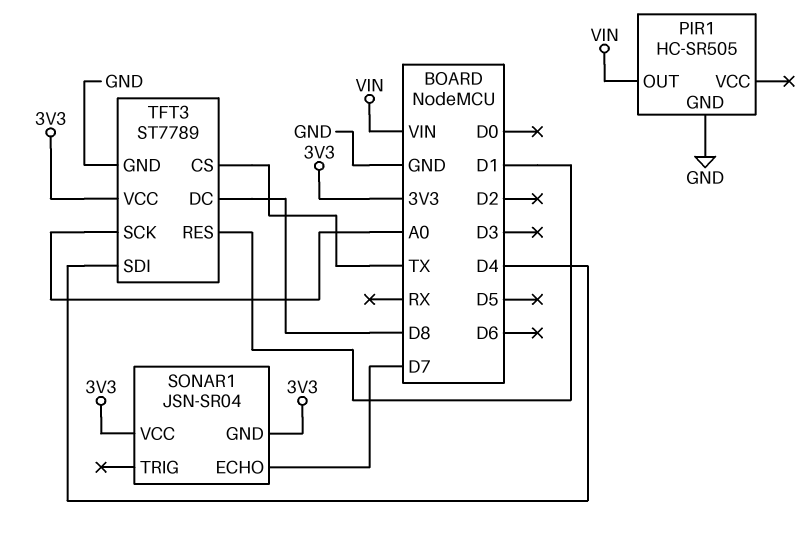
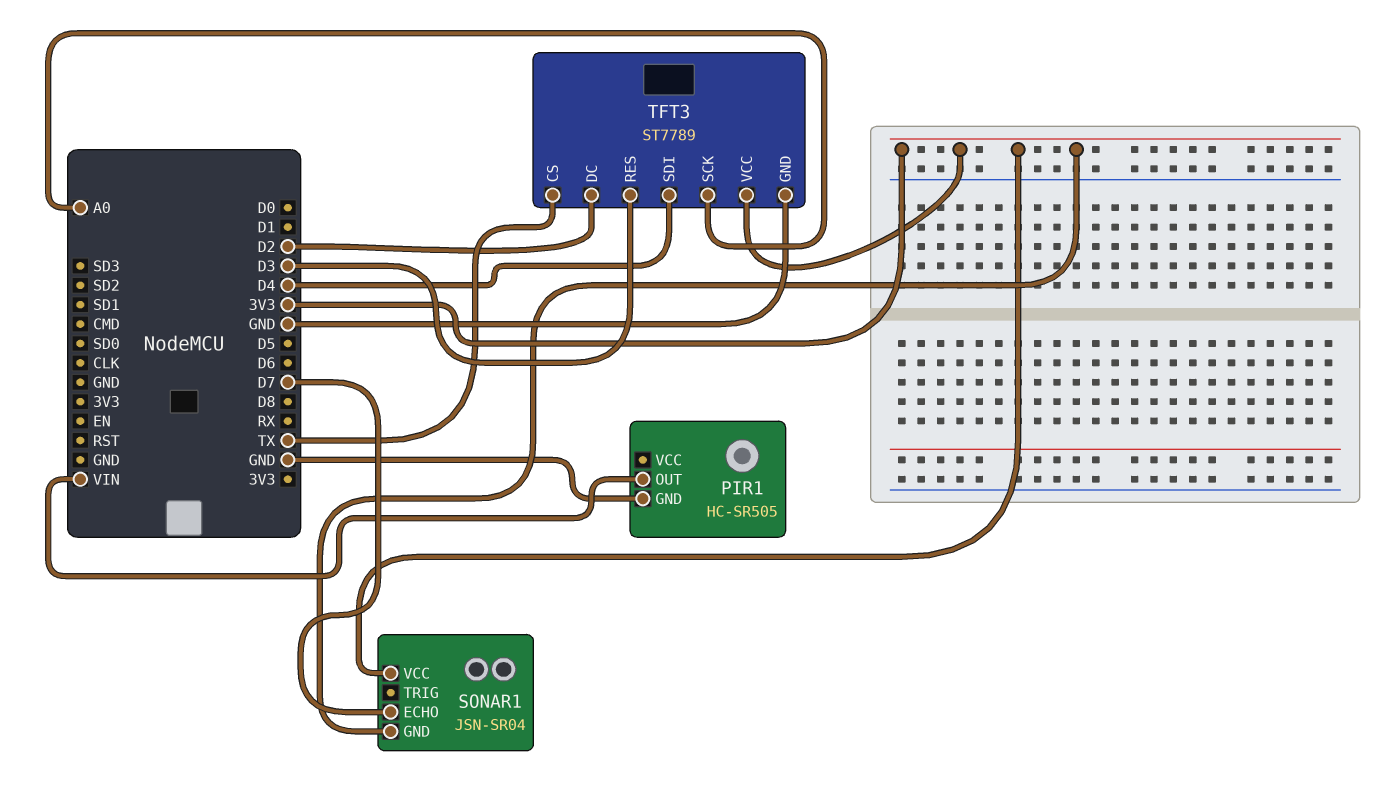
TFT3 pin DC: D8 -> D2
TFT3 pin RES: D1 -> D3

